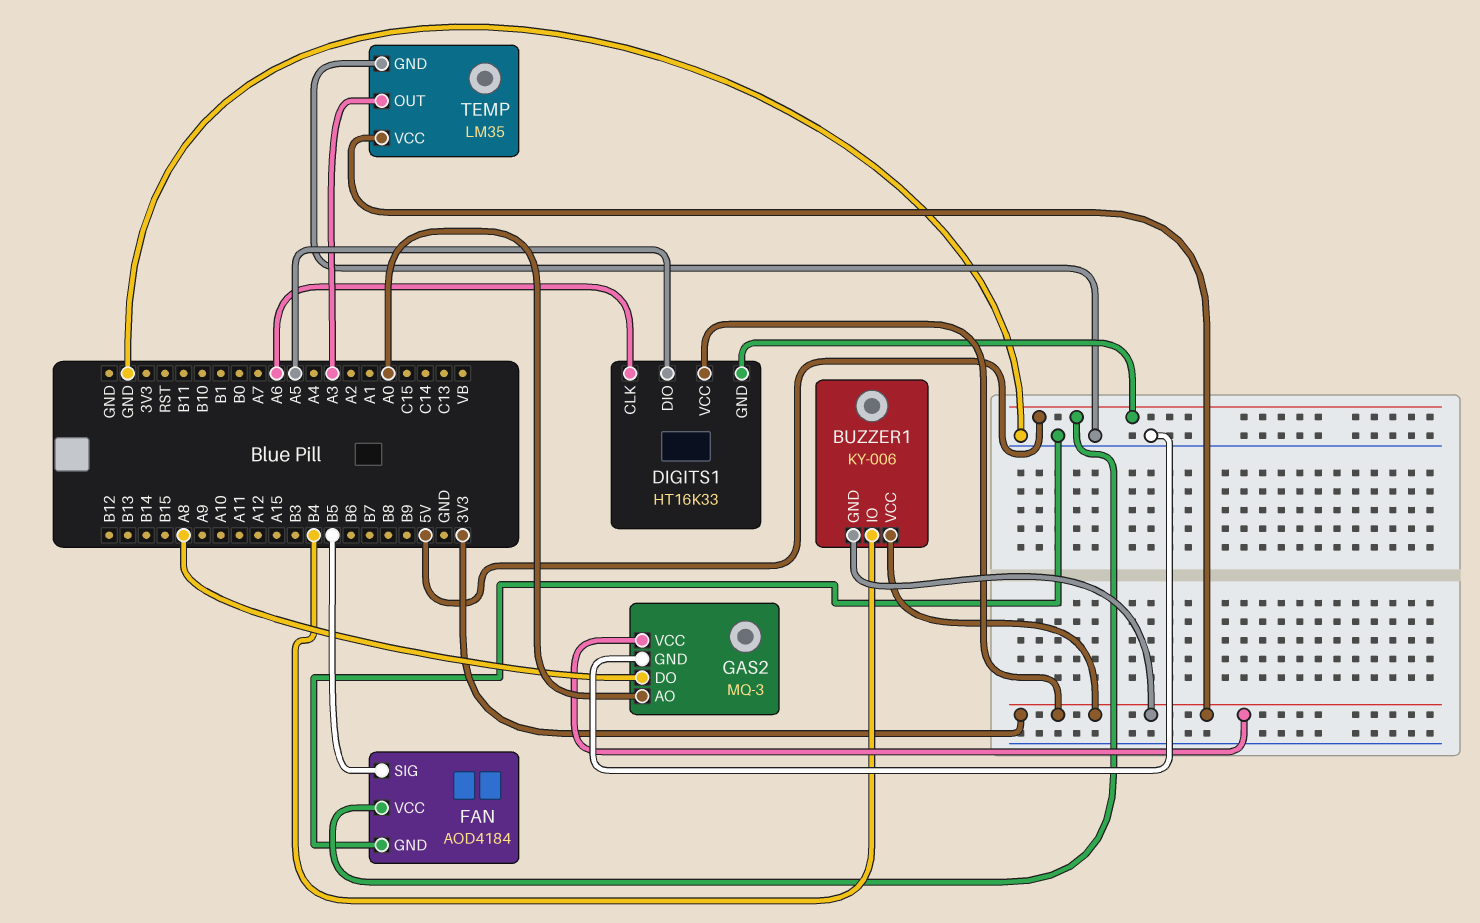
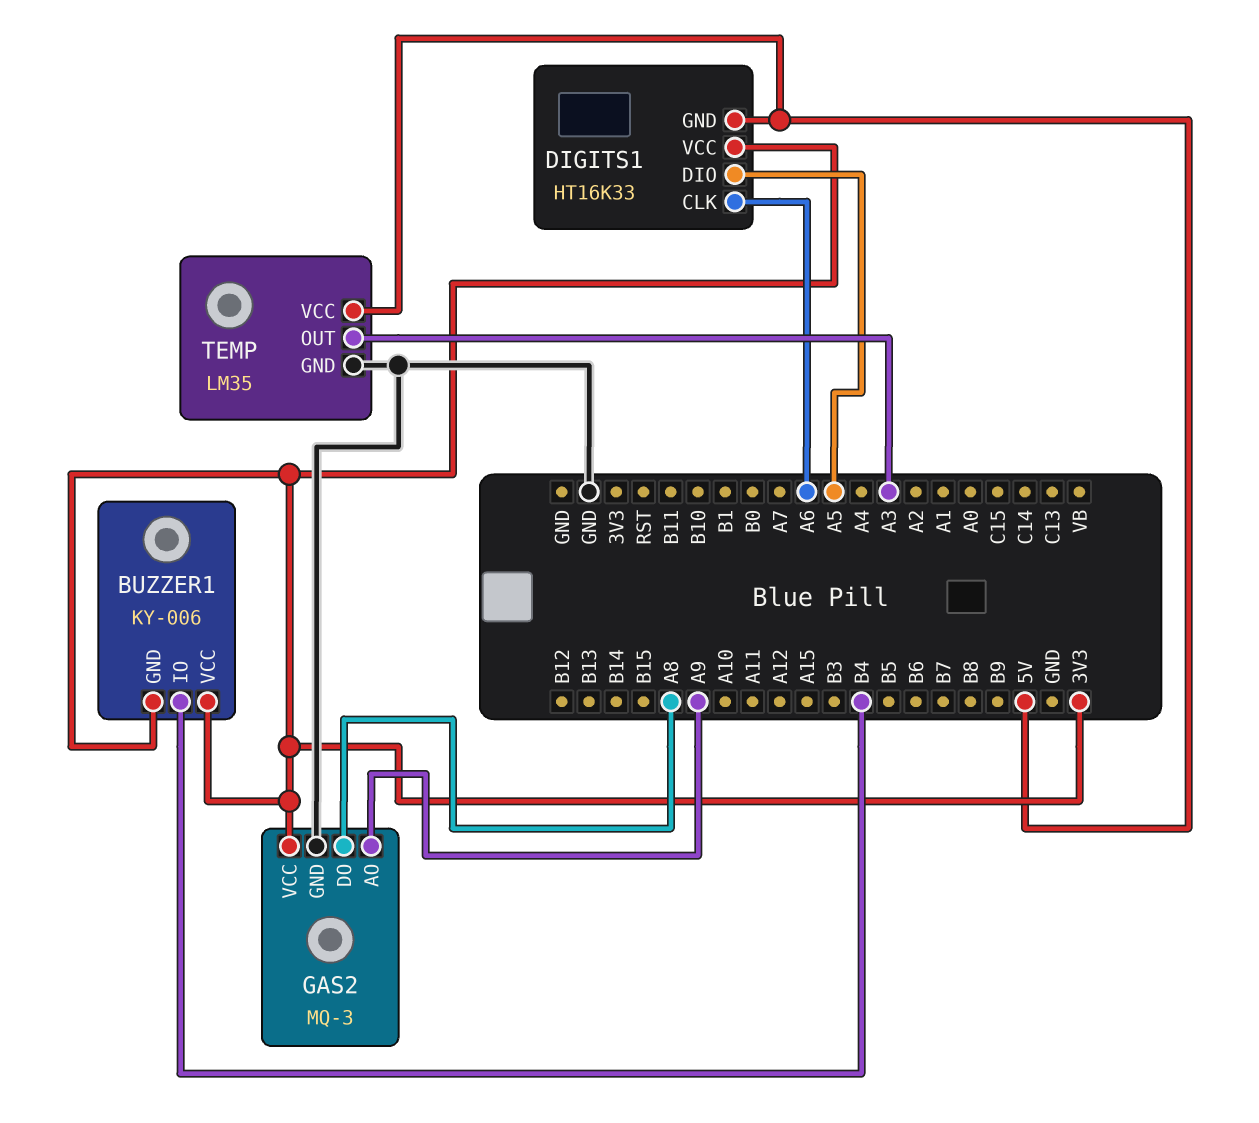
FAN: AOD4184 -> none
FAN pin GND: GND -> none
FAN pin SIG: B5 -> none
FAN pin VCC: 5V -> none
GAS2 pin AO: A0 -> A9
TEMP pin VCC: 3V3 -> 5V

